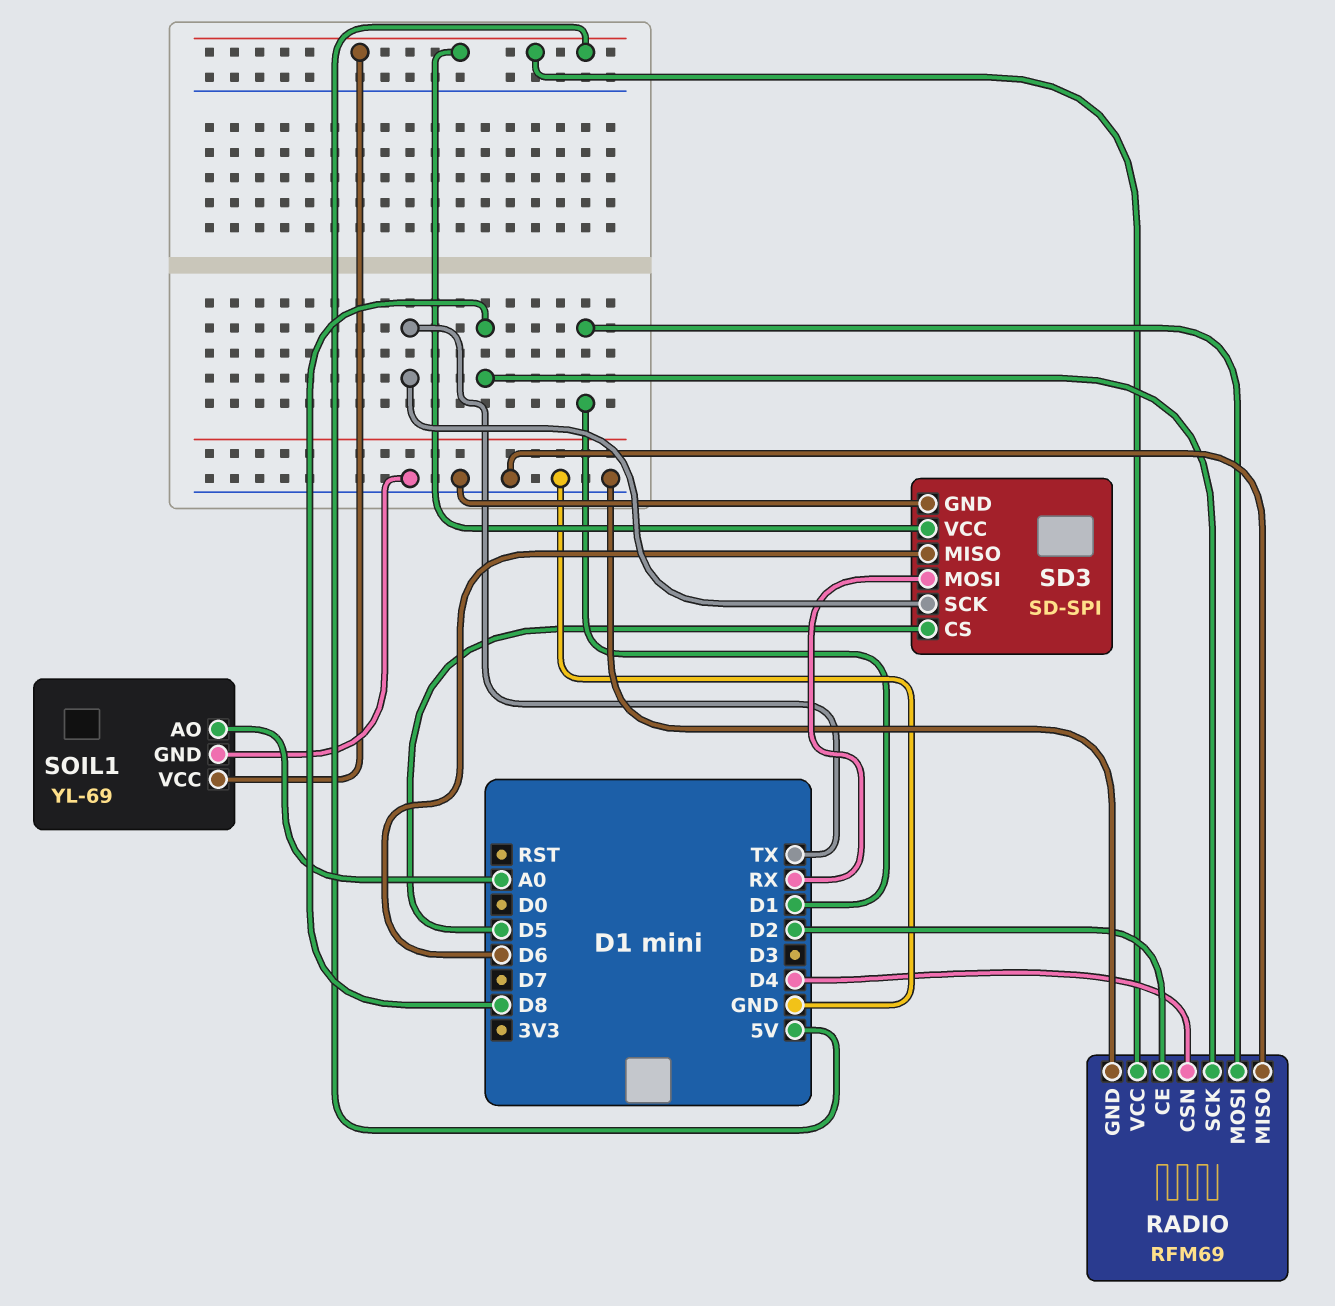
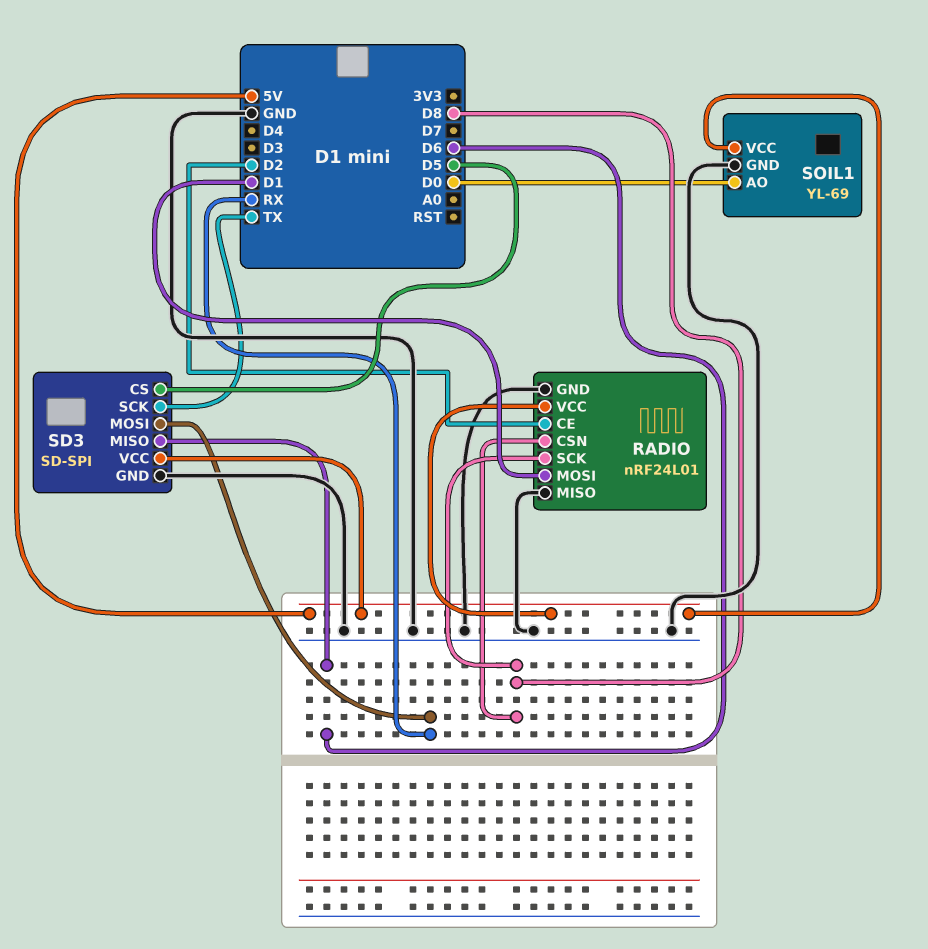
RADIO: RFM69 -> nRF24L01
RADIO pin CSN: D4 -> D8
SOIL1 pin AO: A0 -> D0

